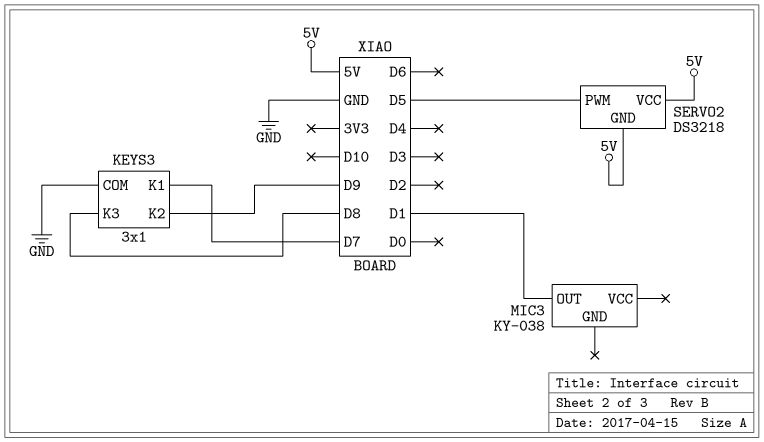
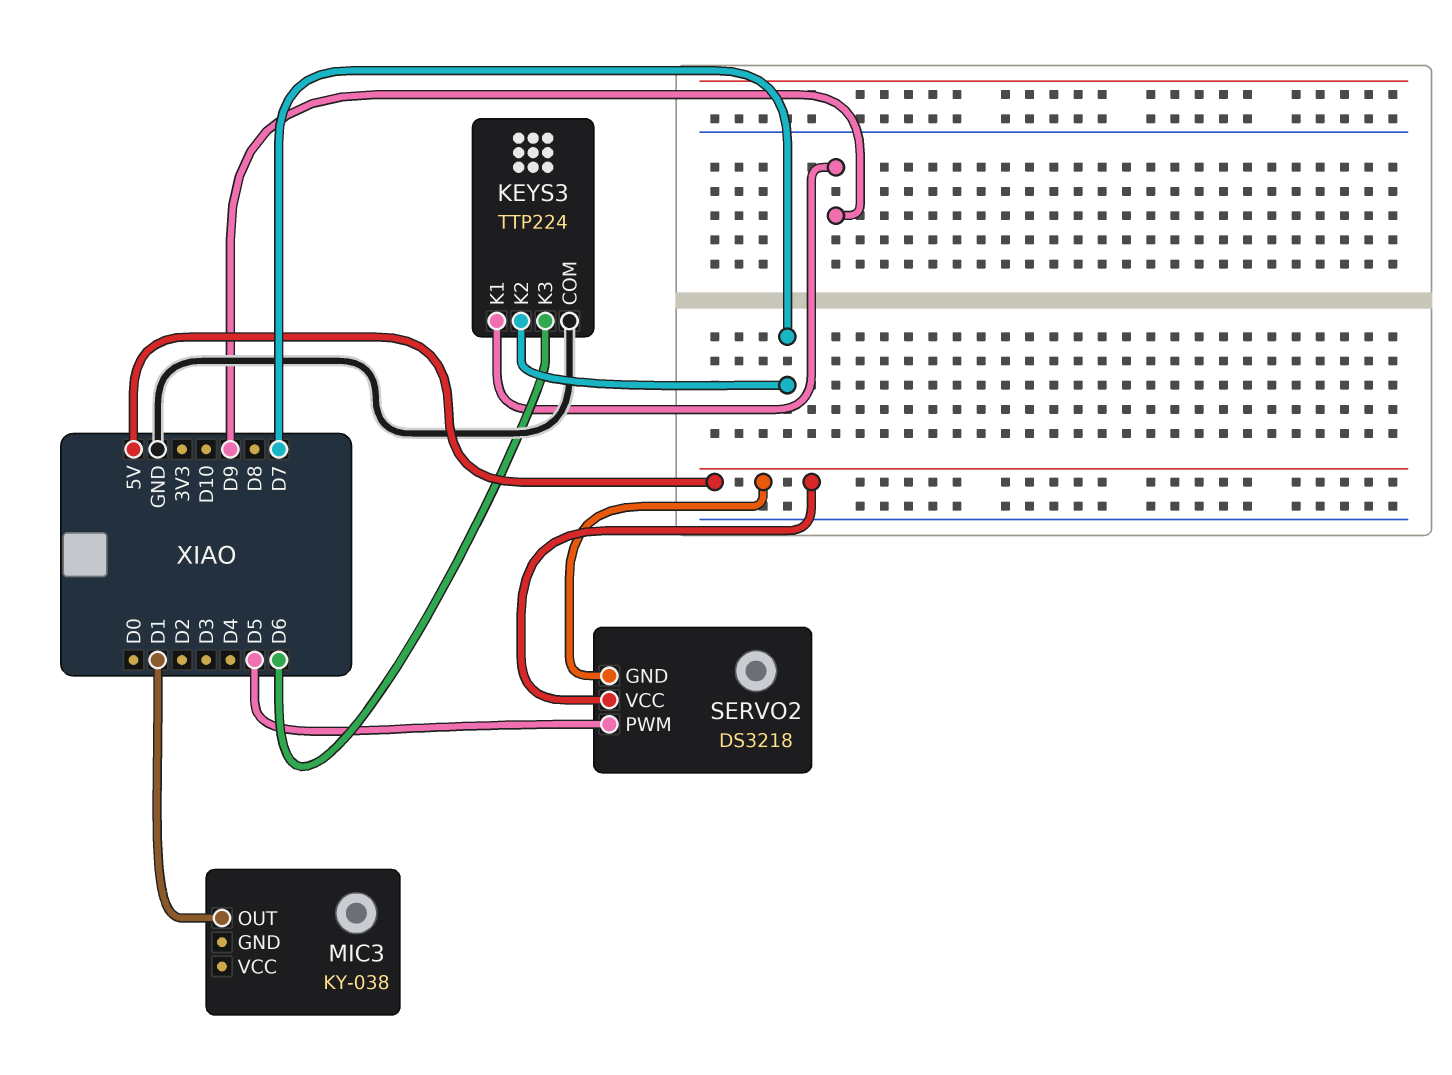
KEYS3: 3x1 -> TTP224
KEYS3 pin K1: D7 -> D9
KEYS3 pin K2: D9 -> D7
KEYS3 pin K3: D8 -> D6

